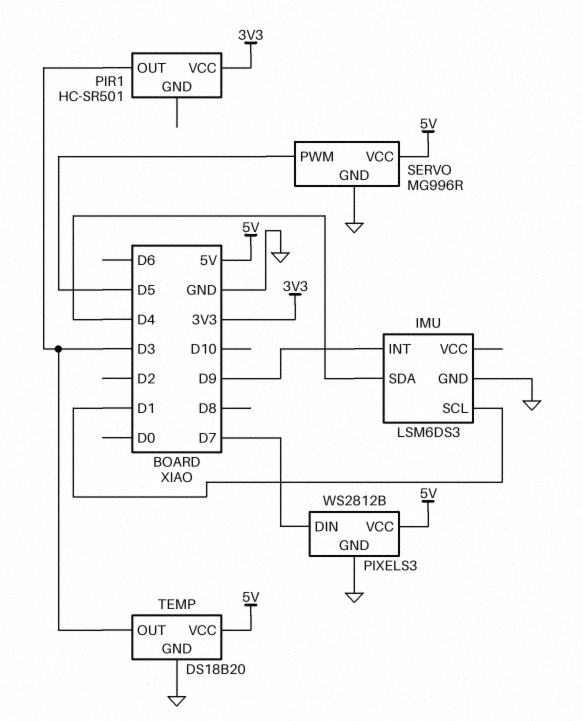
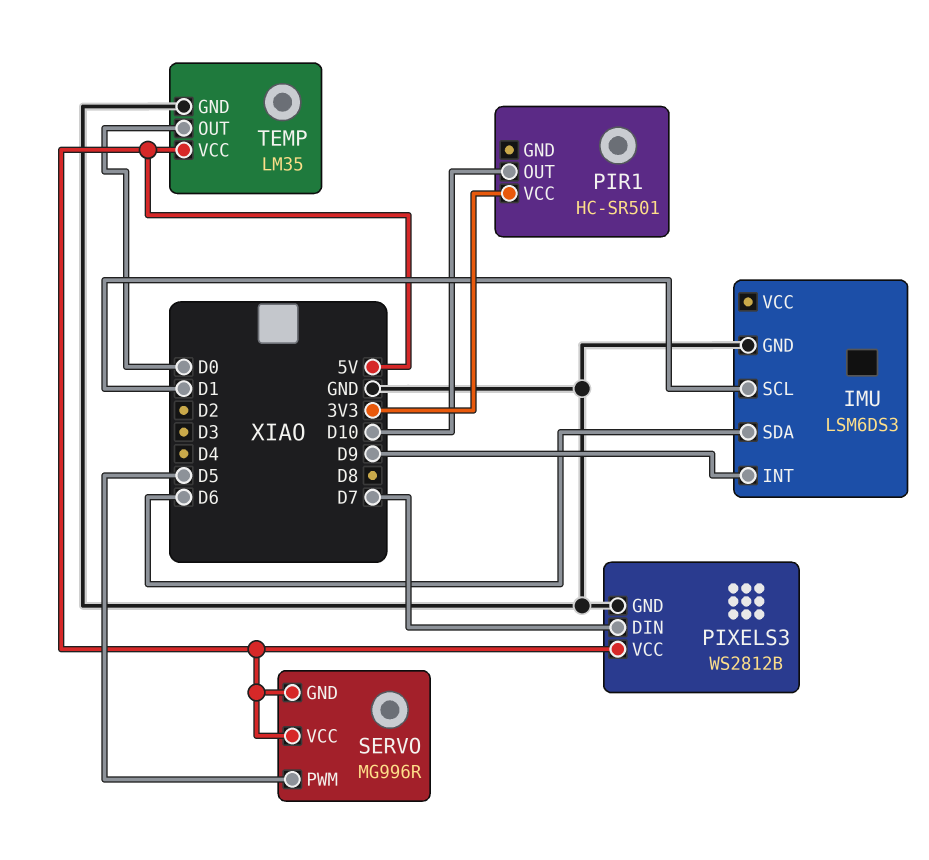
IMU pin SDA: D4 -> D6
PIR1 pin OUT: D3 -> D10
SERVO pin GND: GND -> 5V
TEMP: DS18B20 -> LM35
TEMP pin OUT: D3 -> D0

